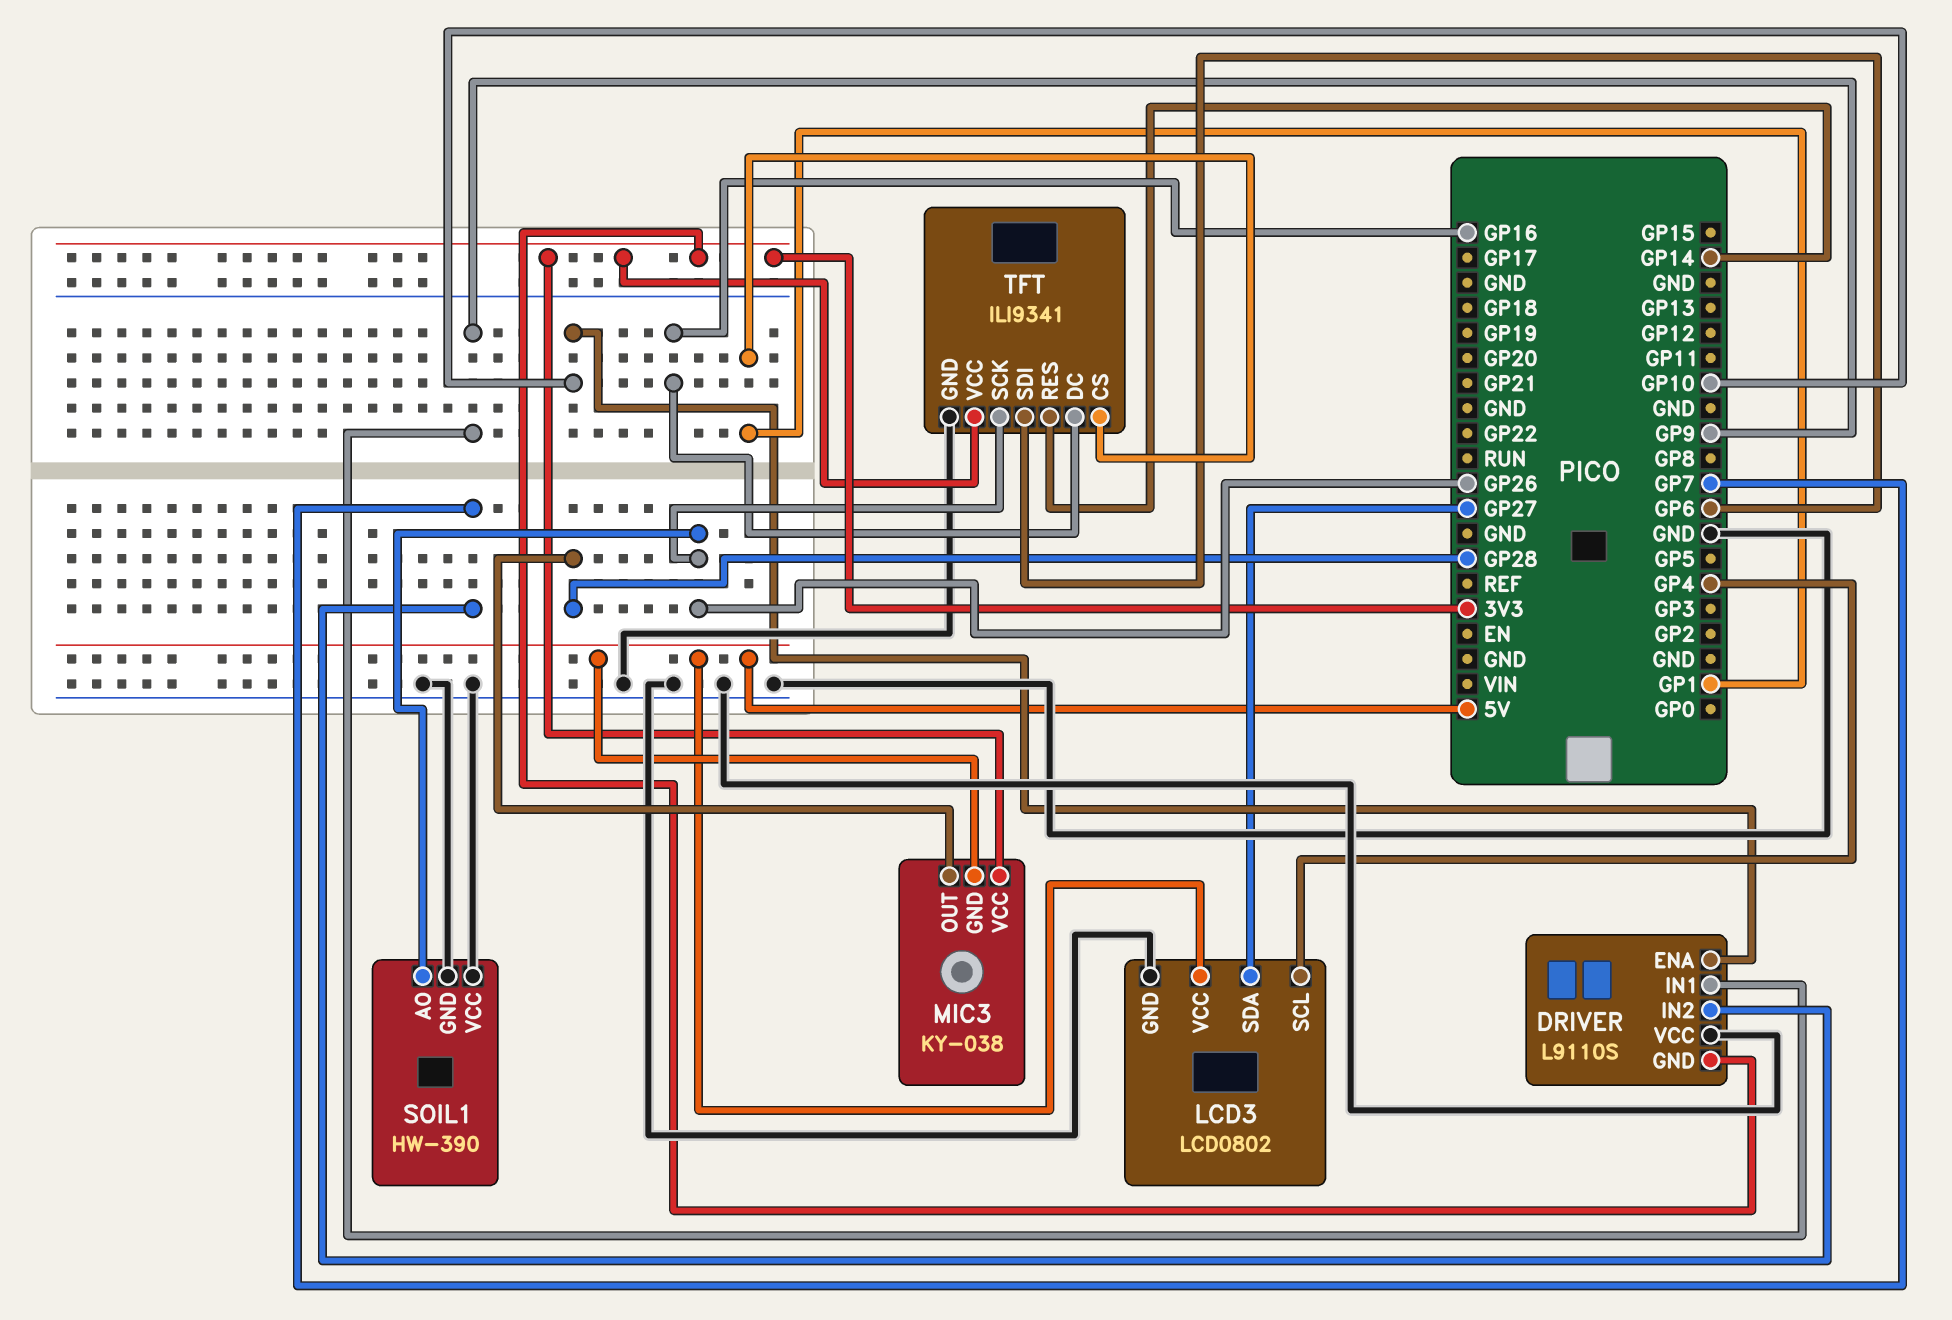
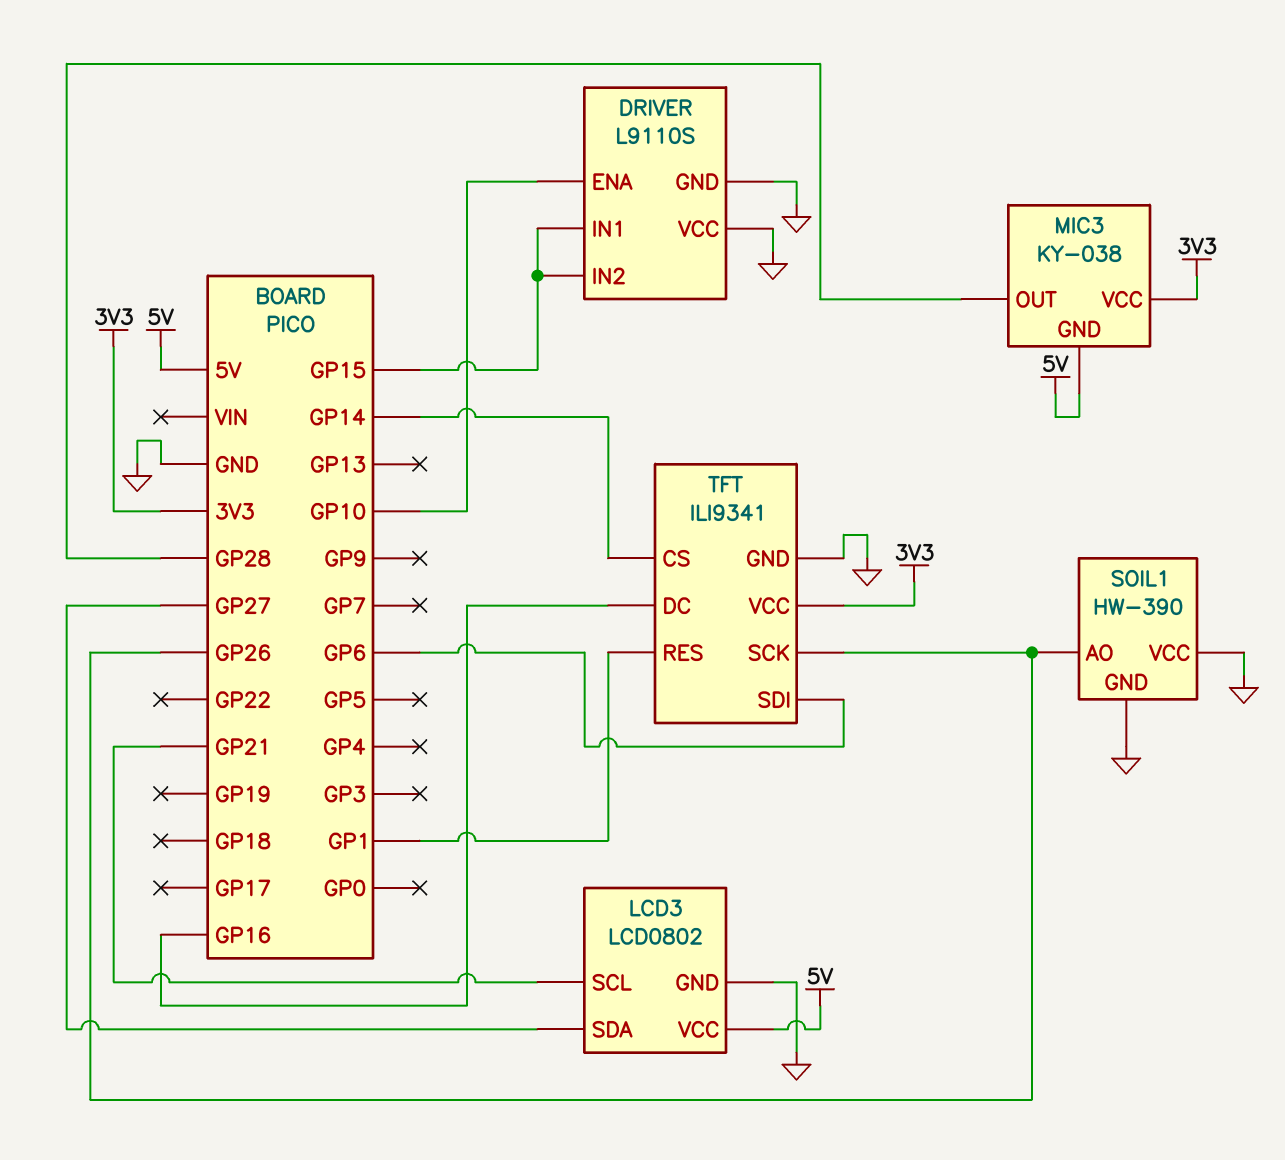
DRIVER pin GND: 3V3 -> GND
DRIVER pin IN1: GP9 -> GP15
DRIVER pin IN2: GP7 -> GP15
LCD3 pin SCL: GP4 -> GP21
TFT pin CS: GP1 -> GP14
TFT pin RES: GP14 -> GP1

